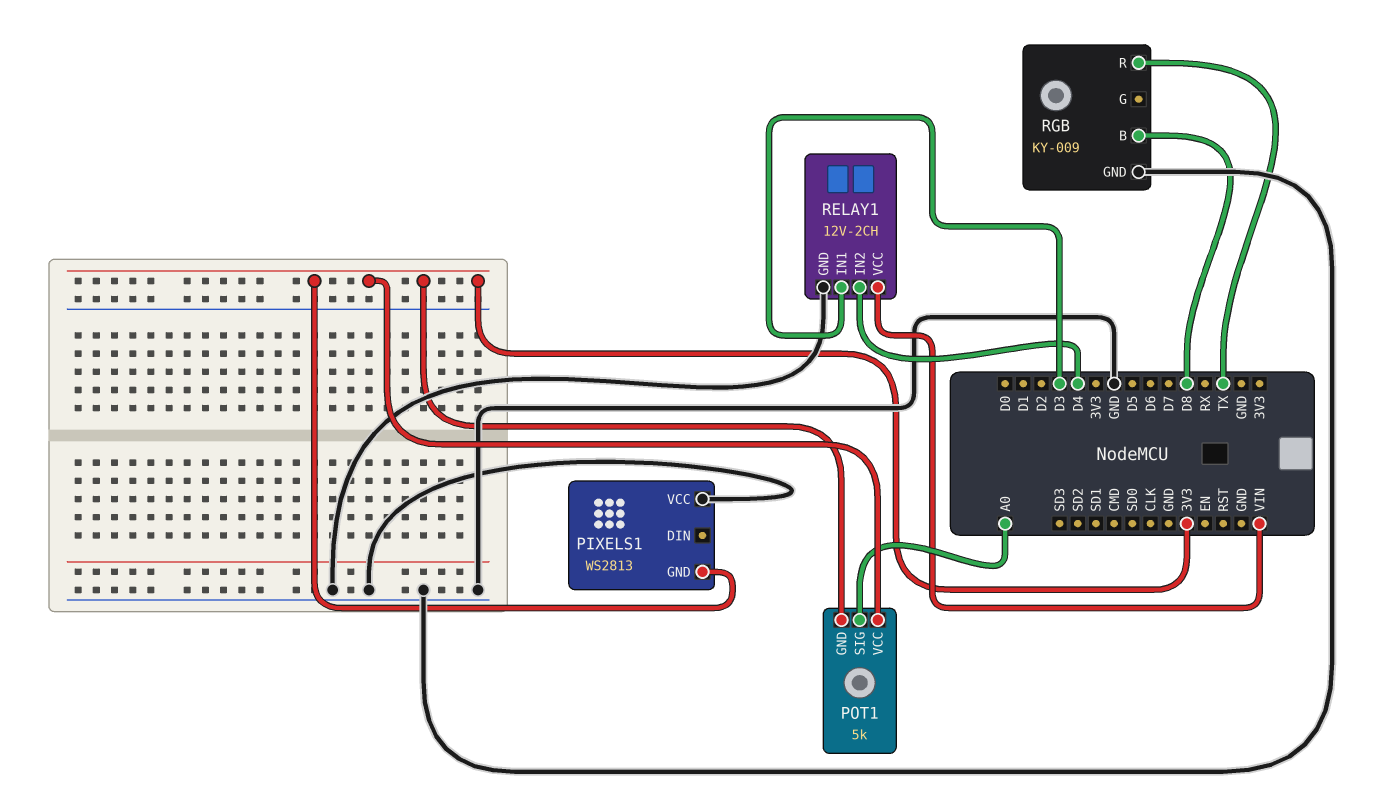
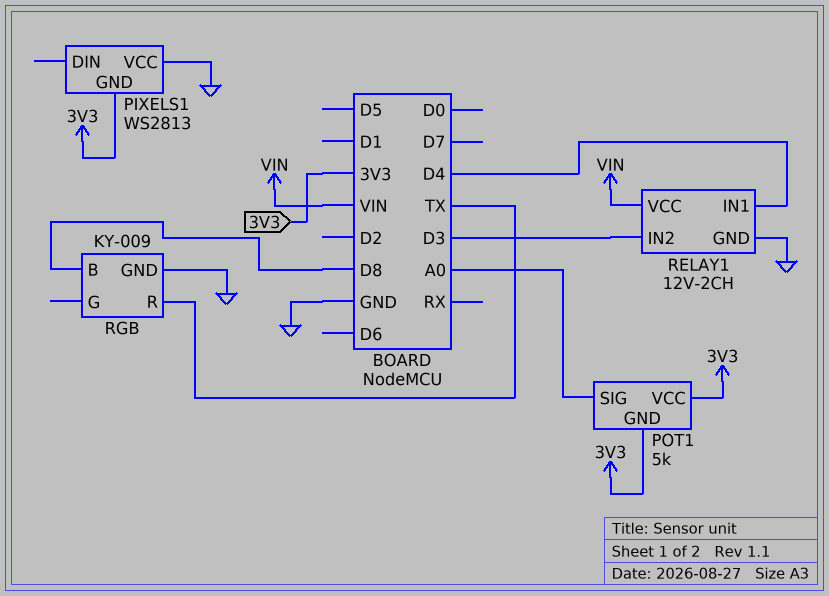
RELAY1 pin IN1: D3 -> D4
RELAY1 pin IN2: D4 -> D3

